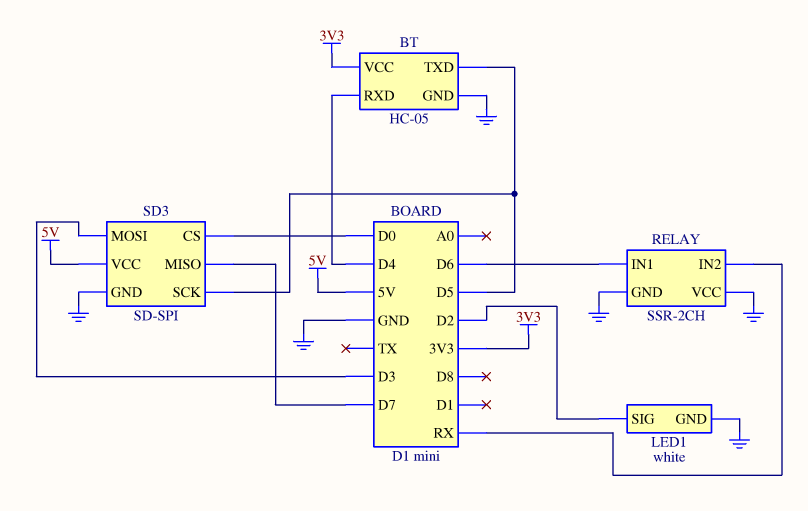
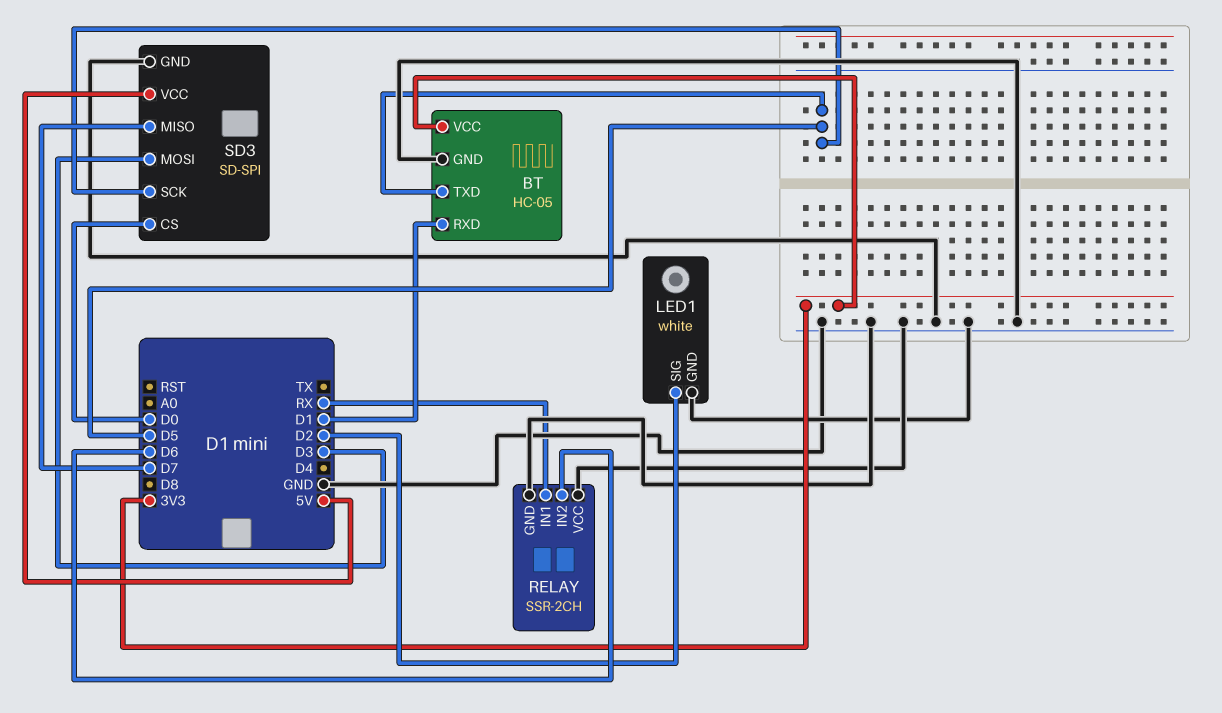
BT pin RXD: D4 -> D1
RELAY pin IN1: D6 -> RX
RELAY pin IN2: RX -> D6

